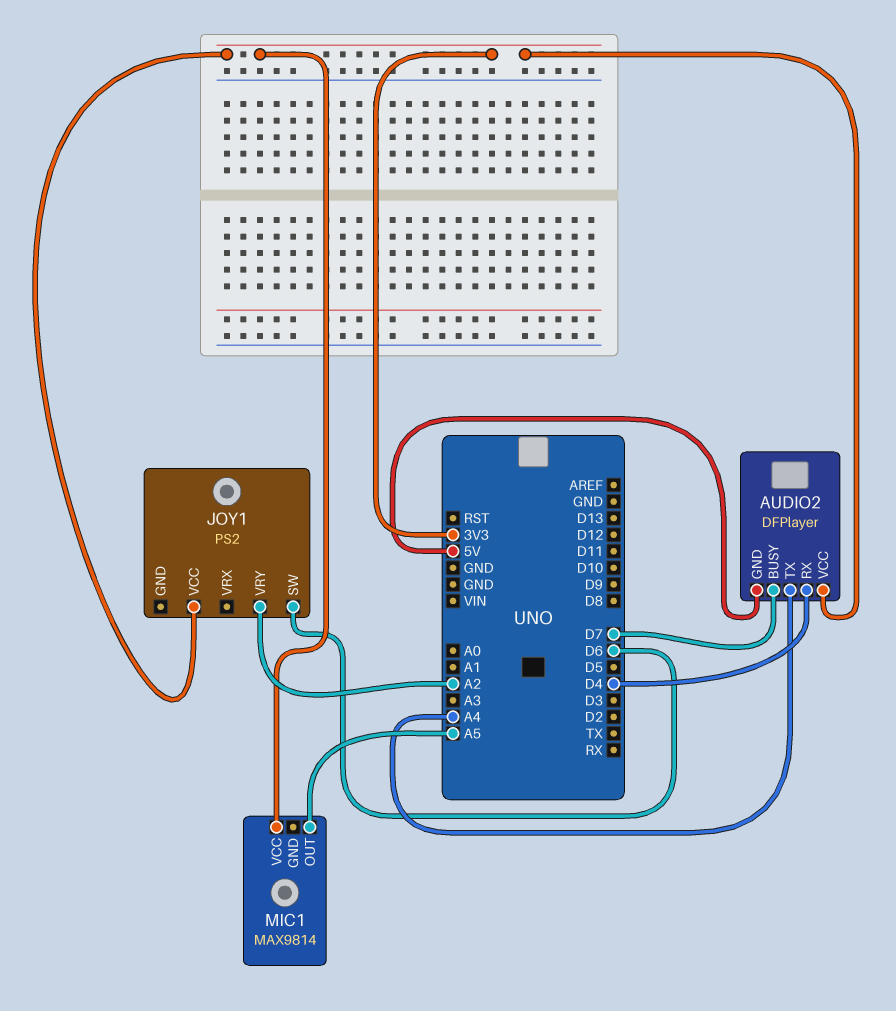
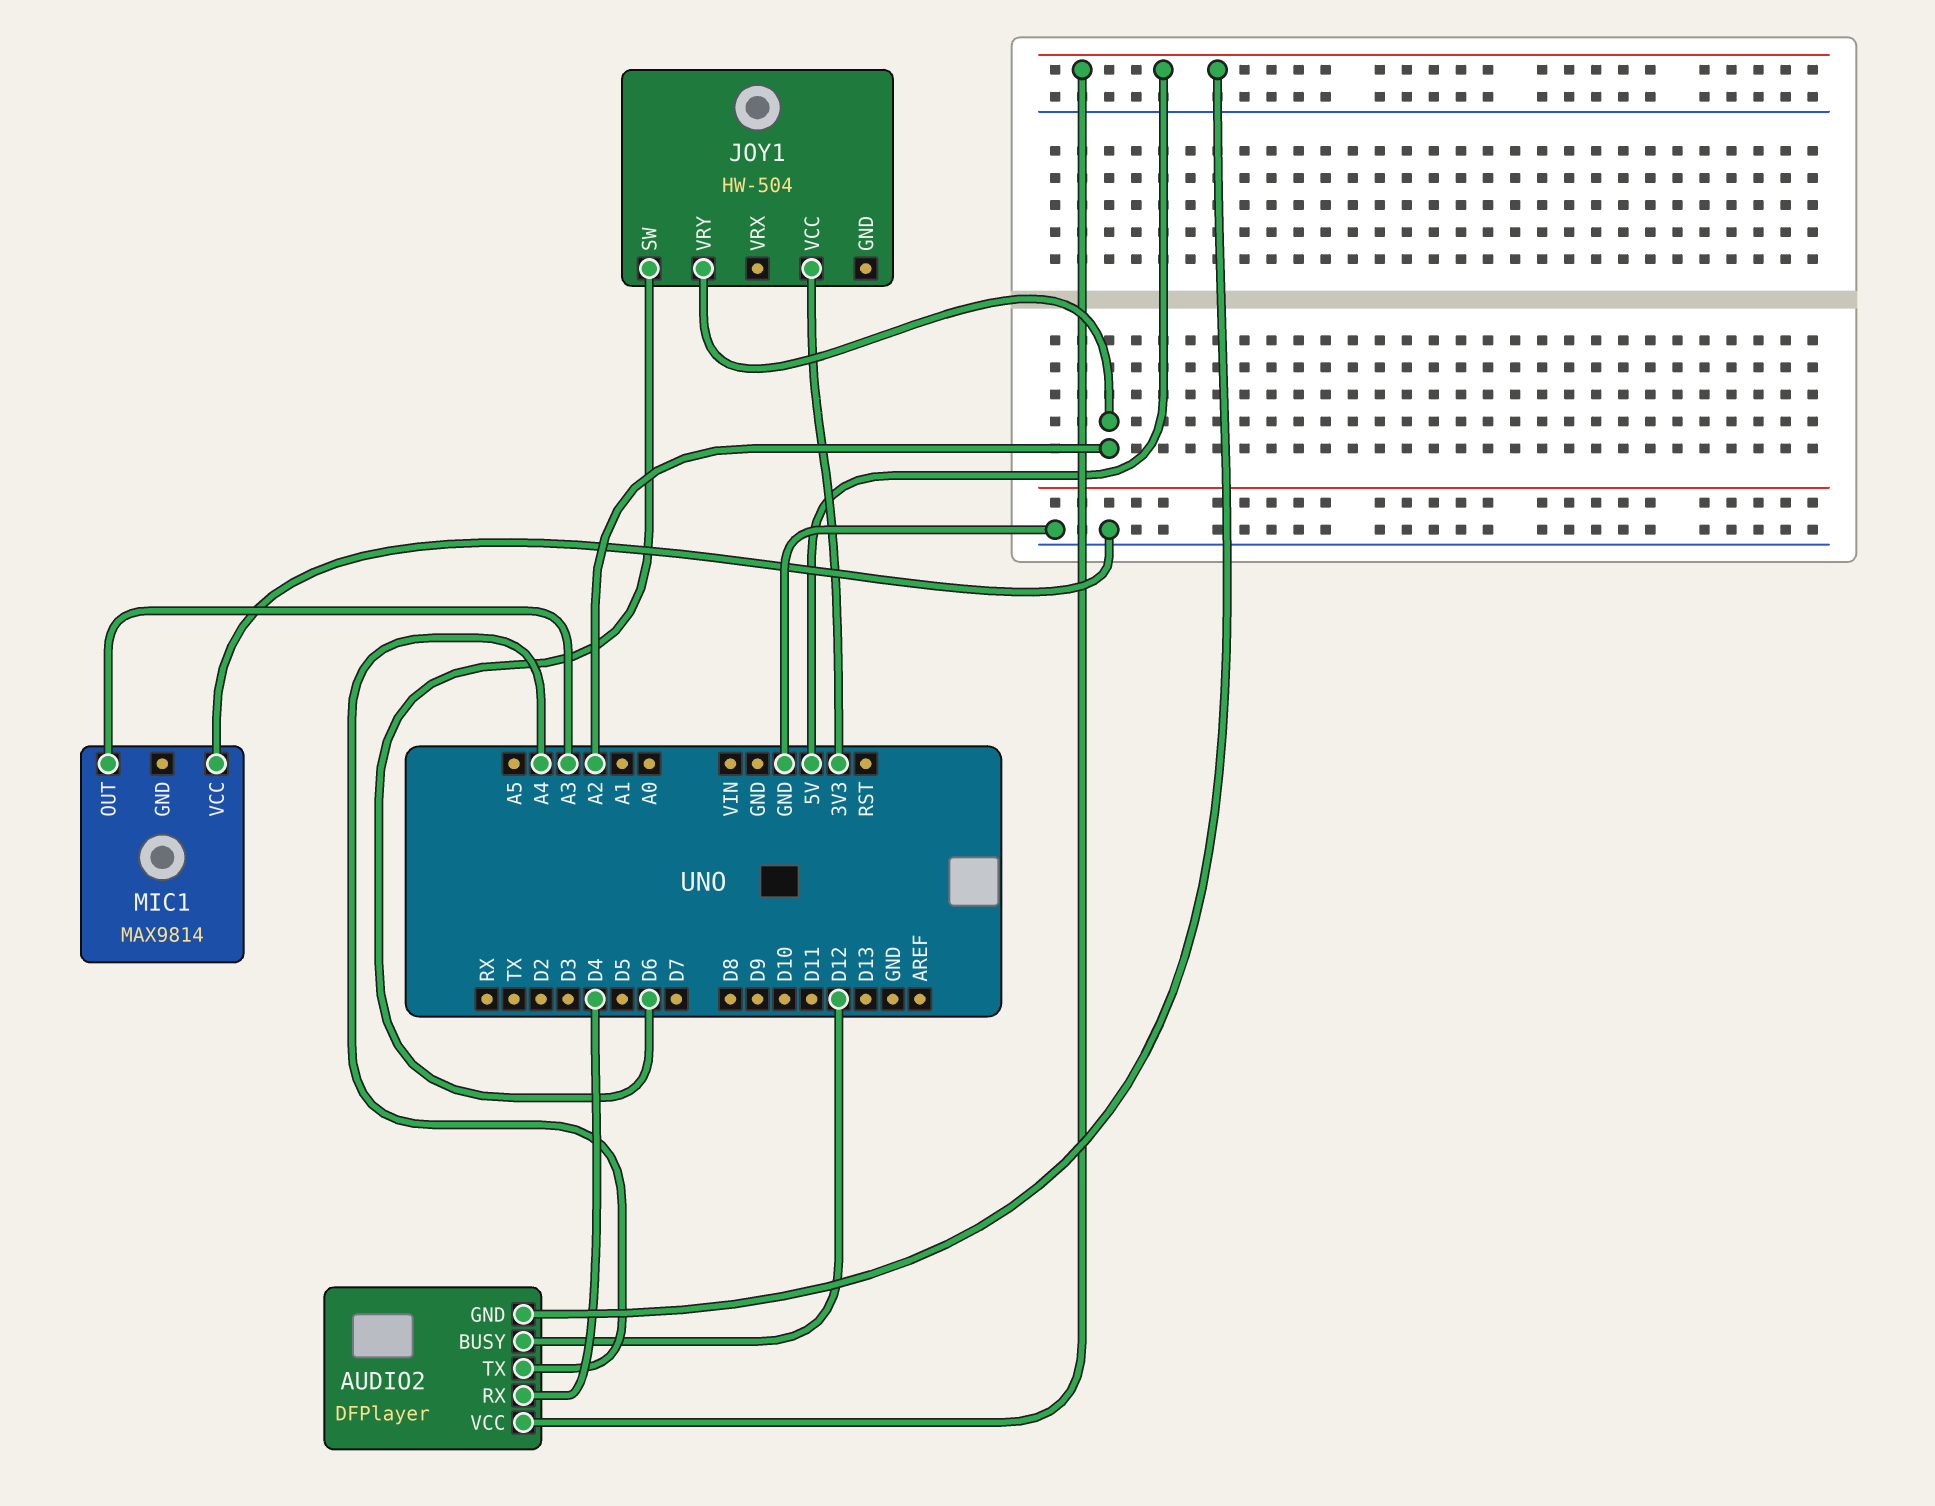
AUDIO2 pin BUSY: D7 -> D12
AUDIO2 pin VCC: 3V3 -> 5V
JOY1: PS2 -> HW-504
MIC1 pin OUT: A5 -> A3
MIC1 pin VCC: 3V3 -> GND

